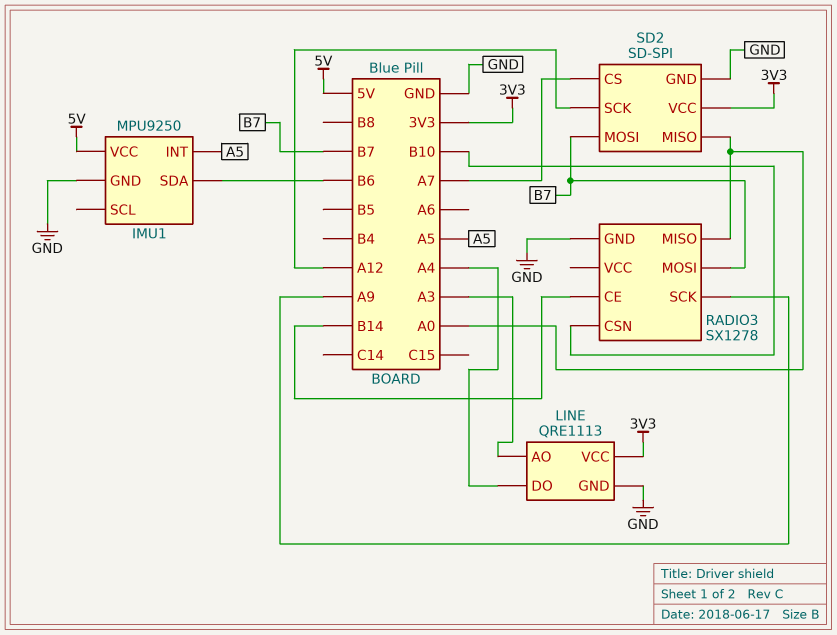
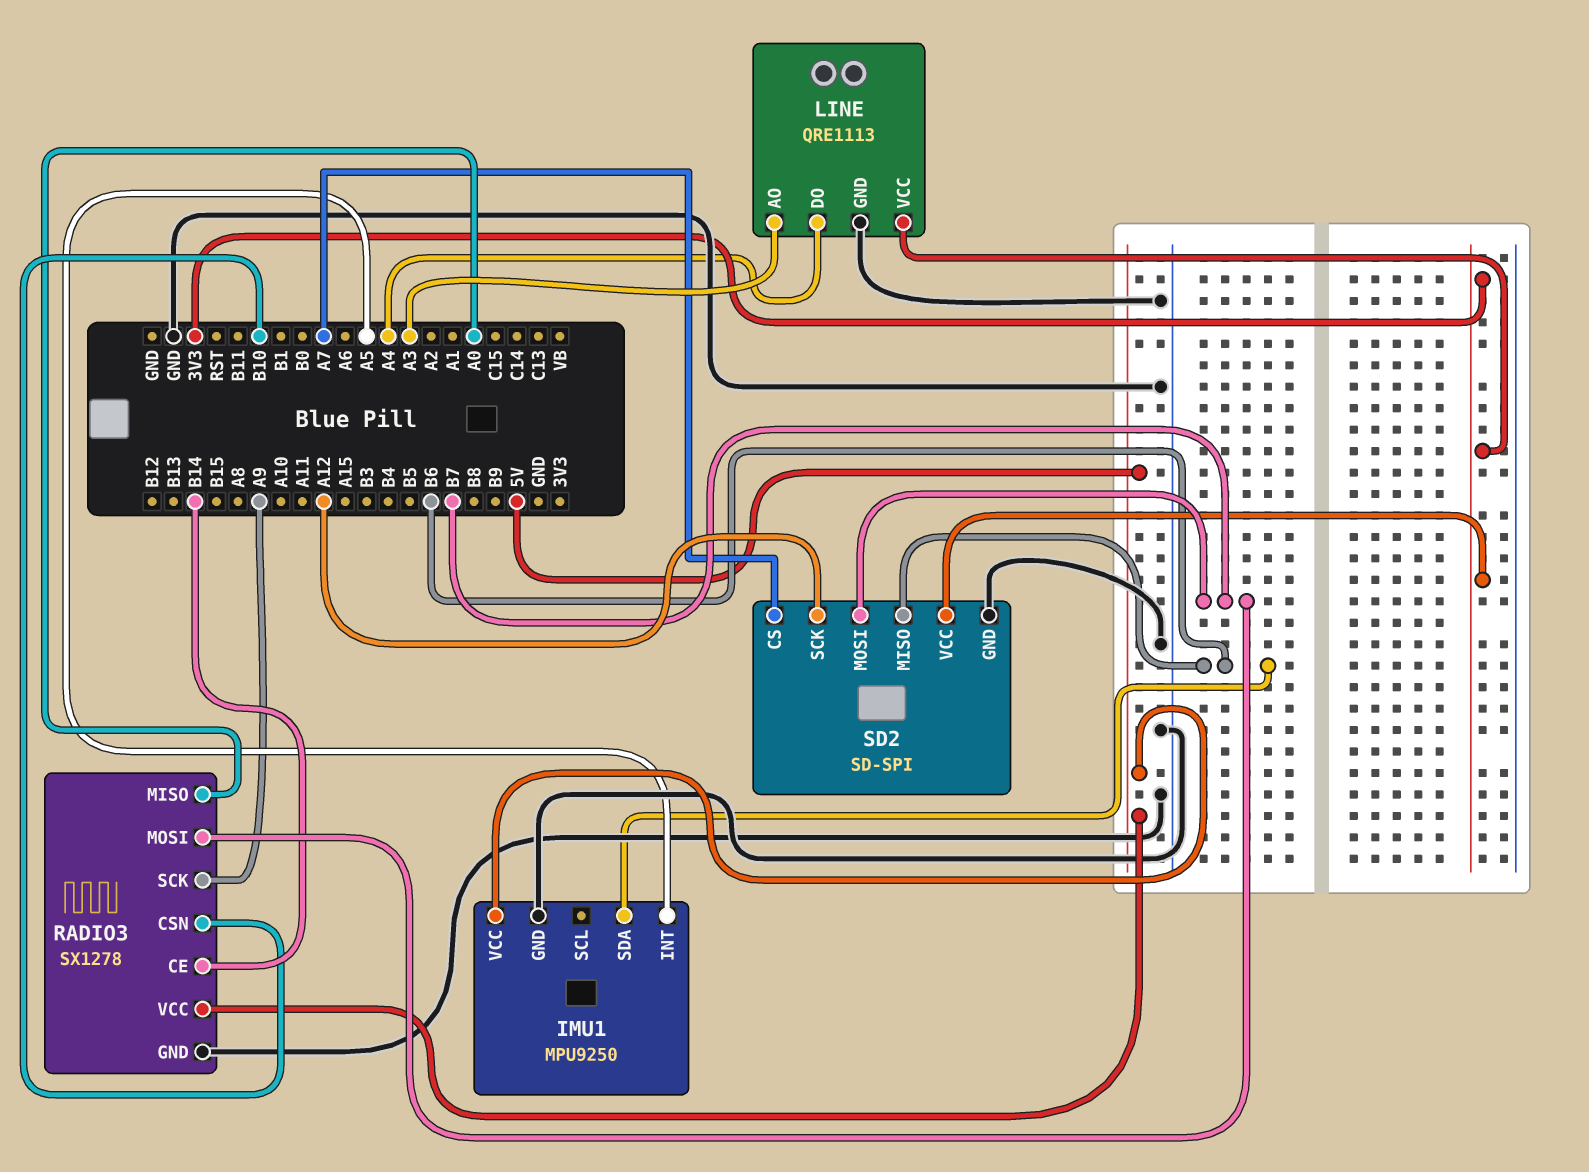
RADIO3 pin VCC: none -> 5V
SD2 pin MISO: A0 -> B6

